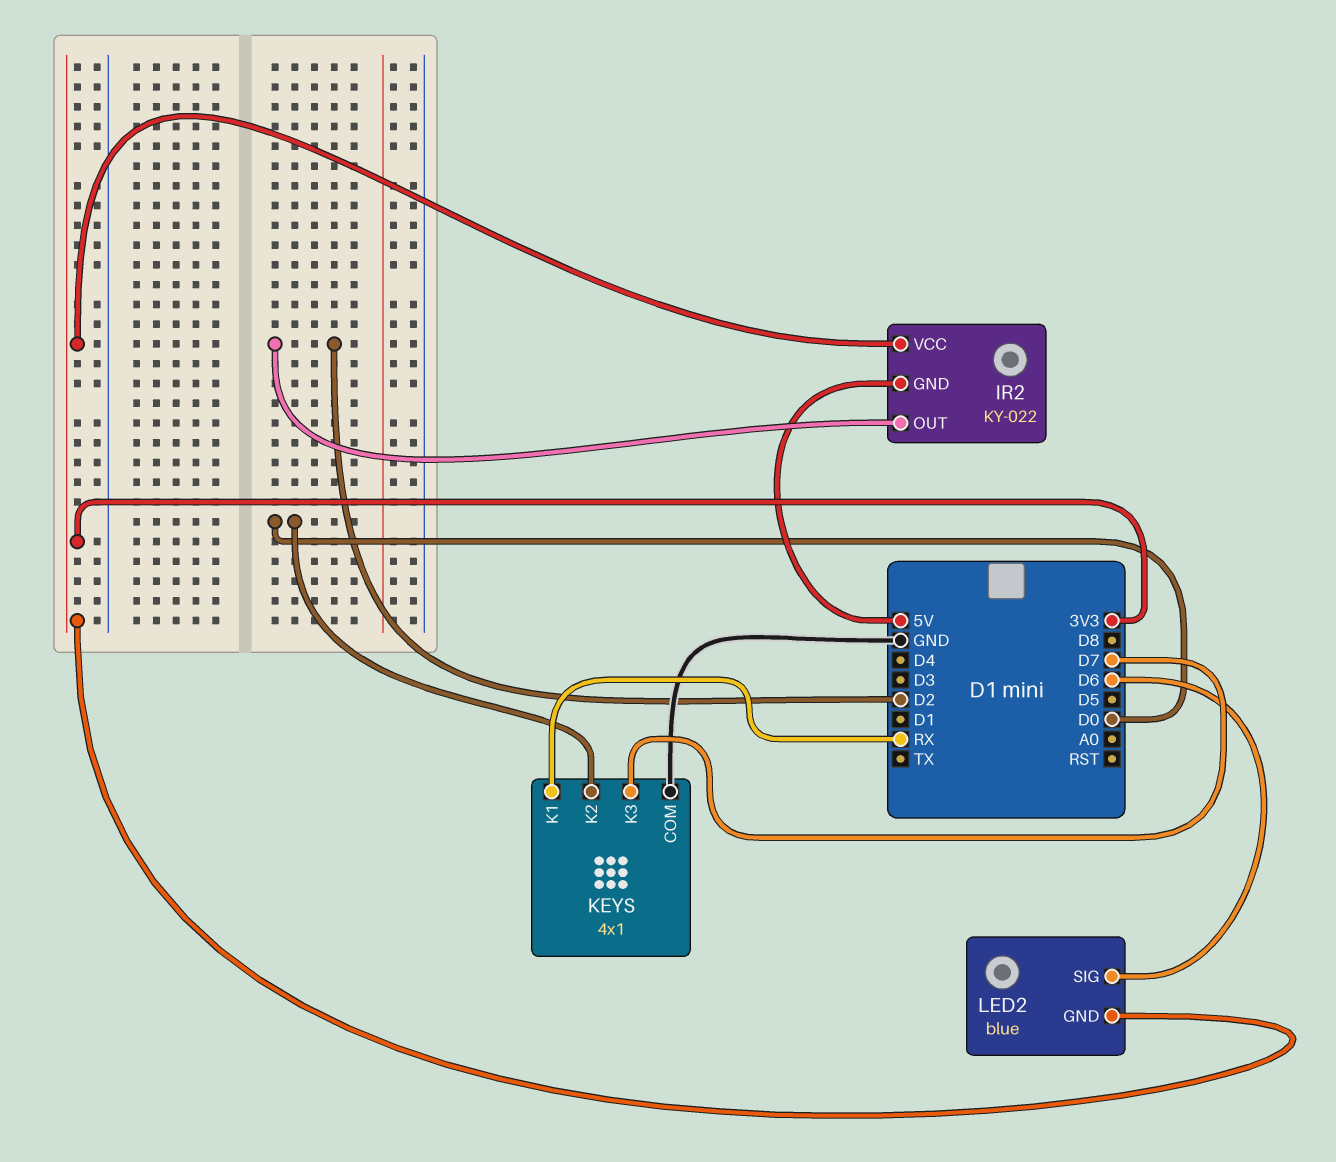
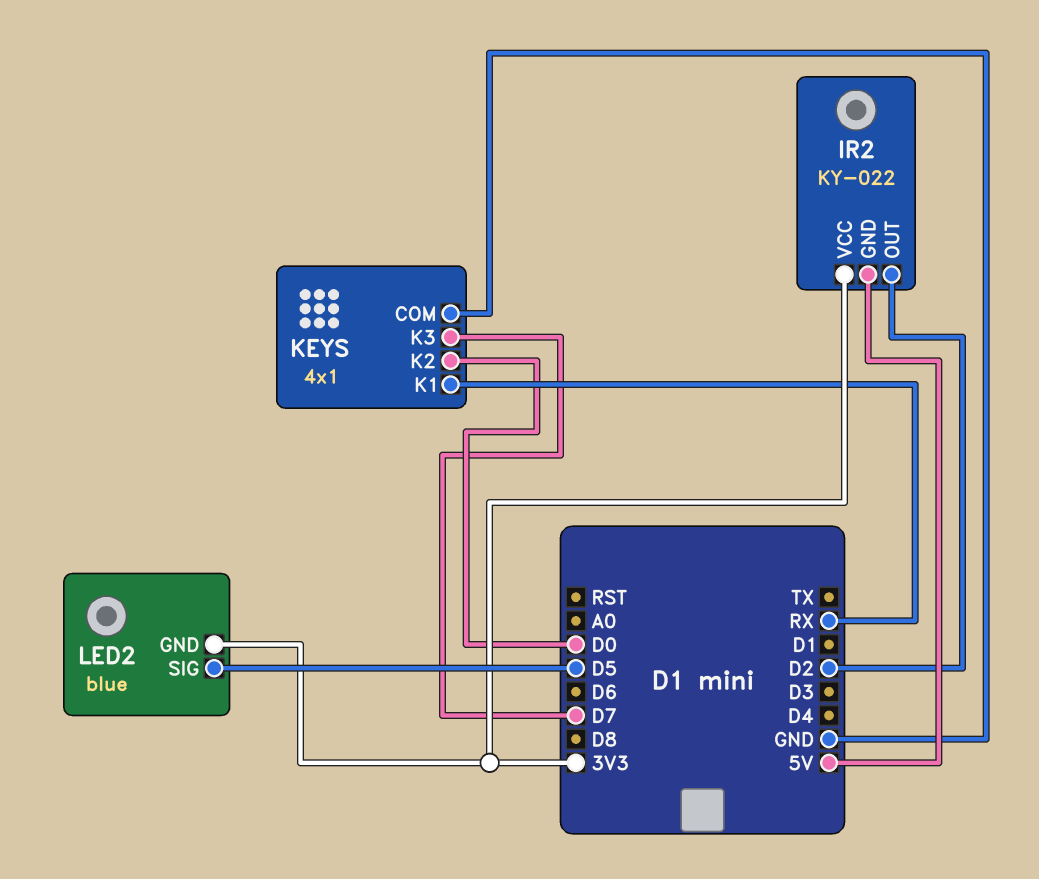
LED2 pin SIG: D6 -> D5

